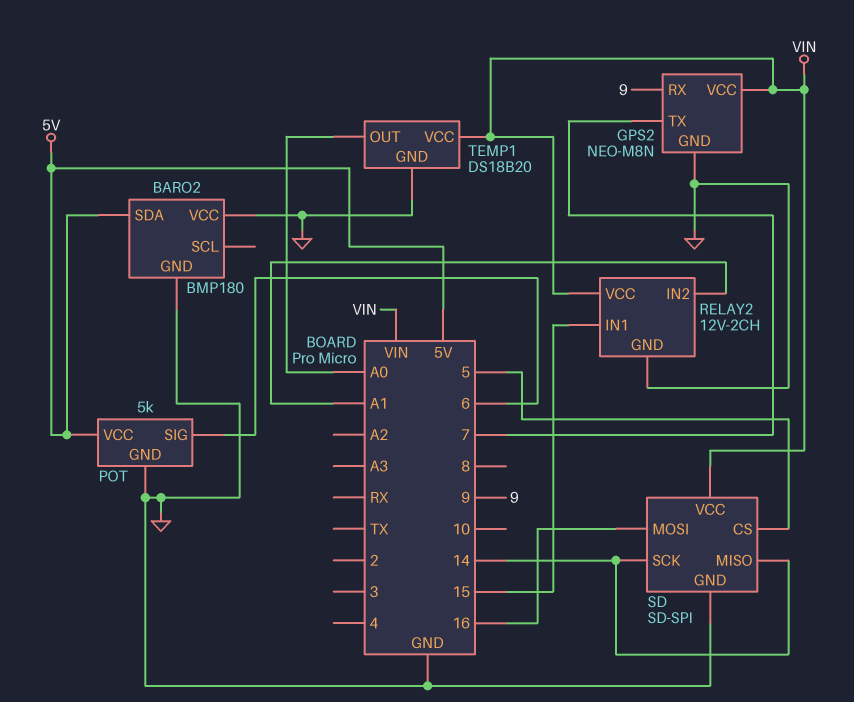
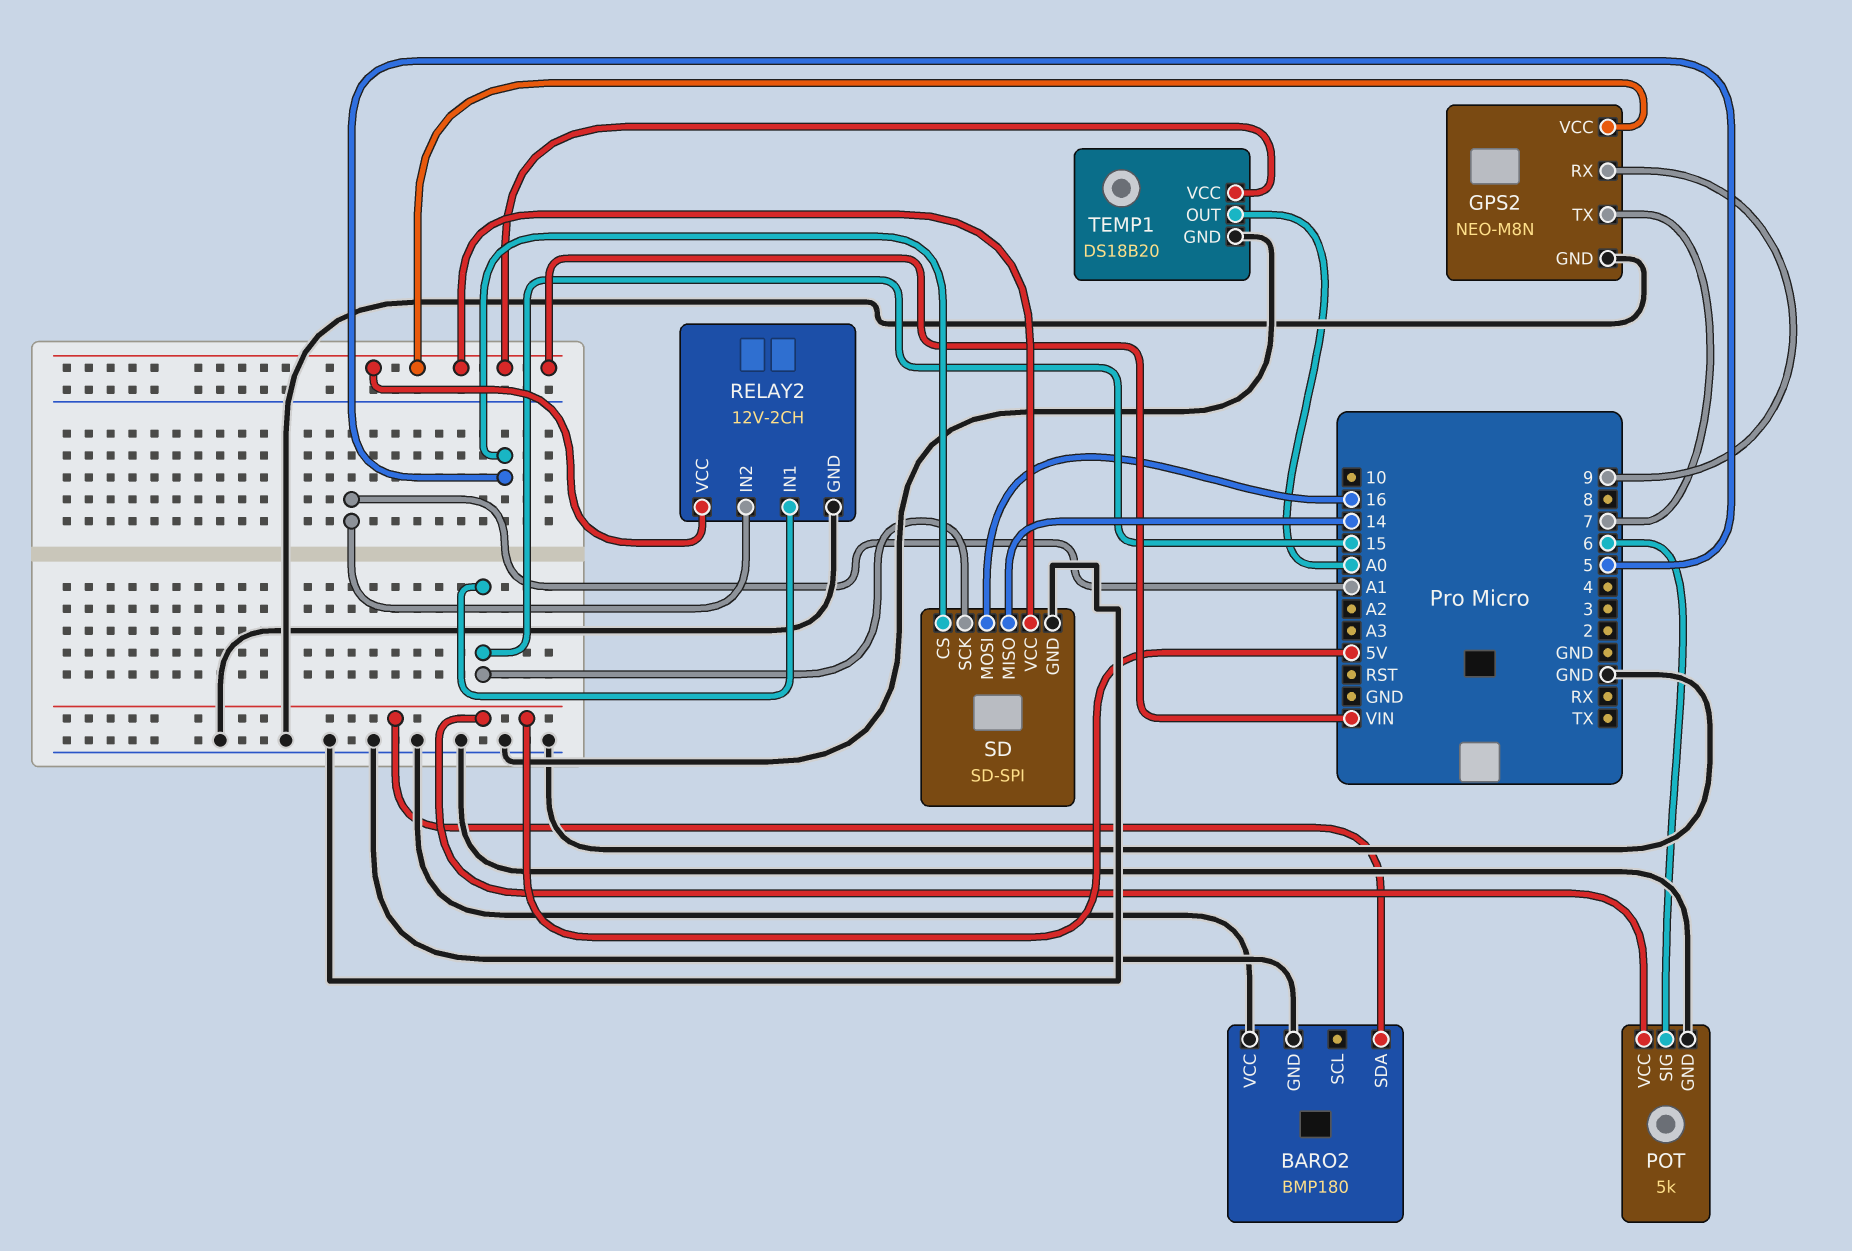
SD pin SCK: 14 -> 15

